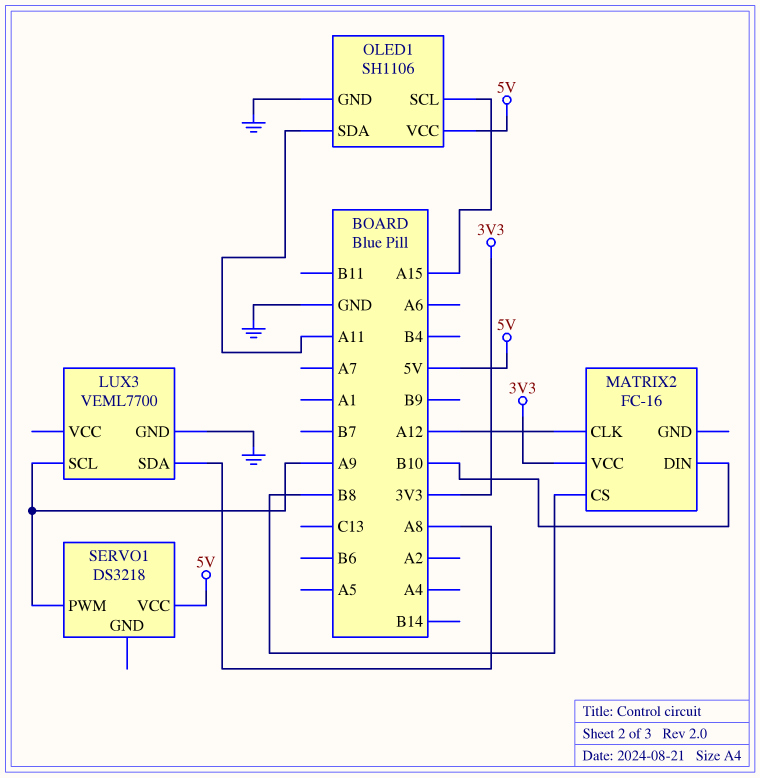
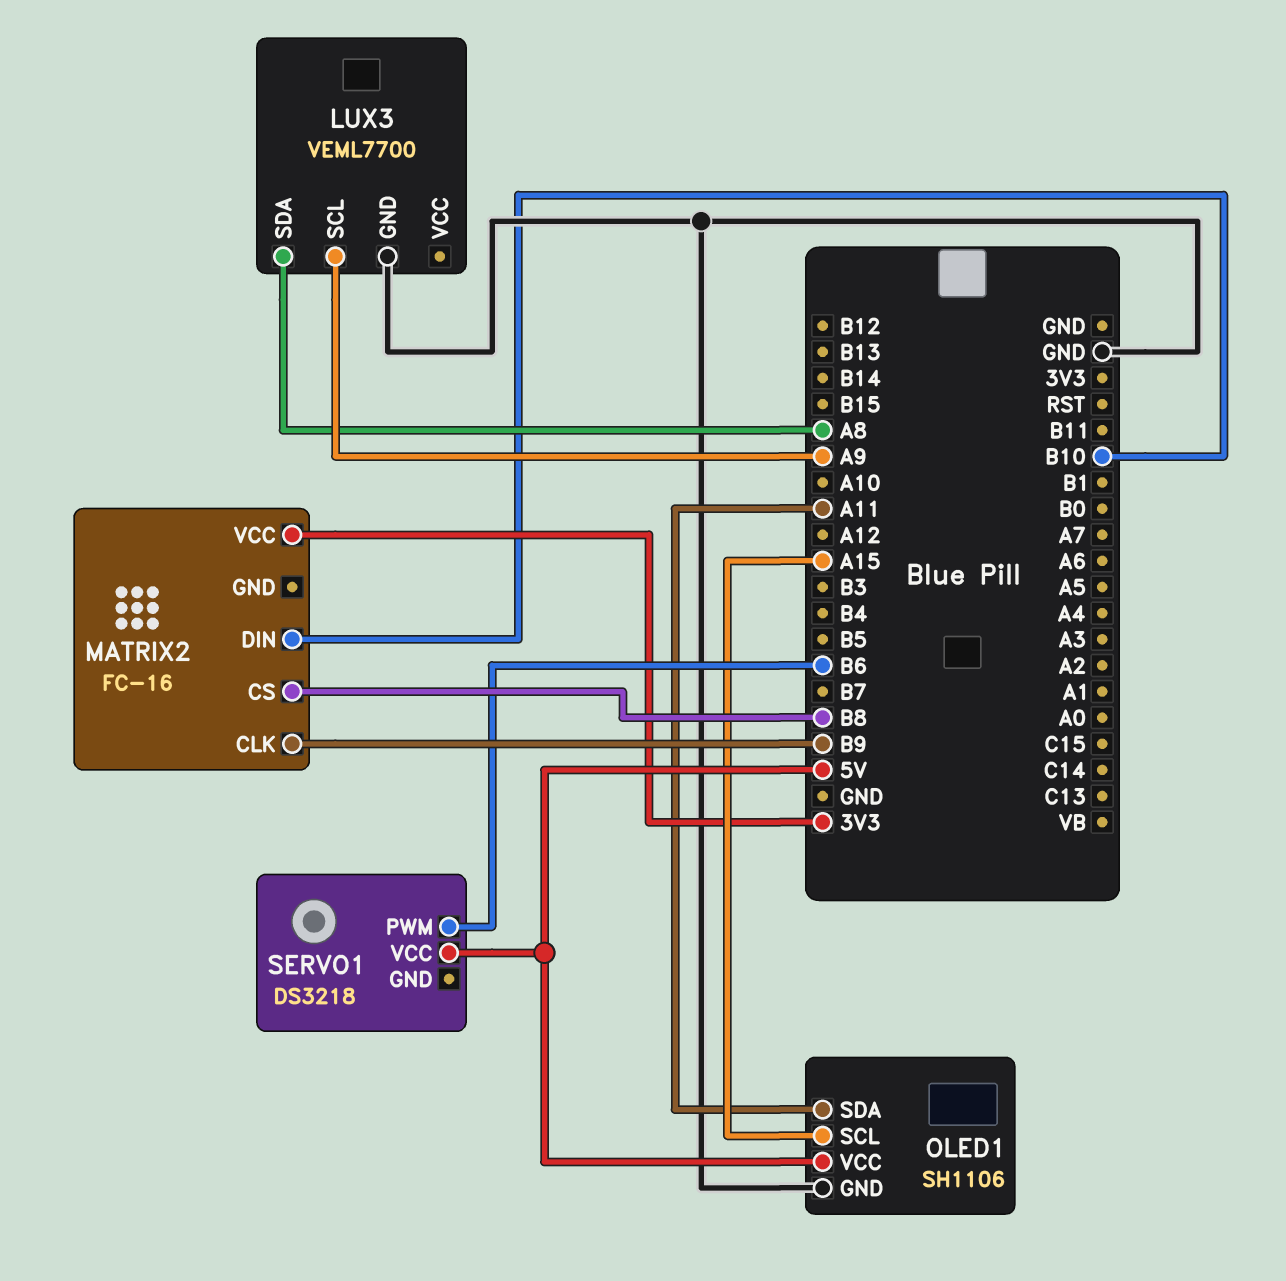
MATRIX2 pin CLK: A12 -> B9
SERVO1 pin PWM: A9 -> B6

